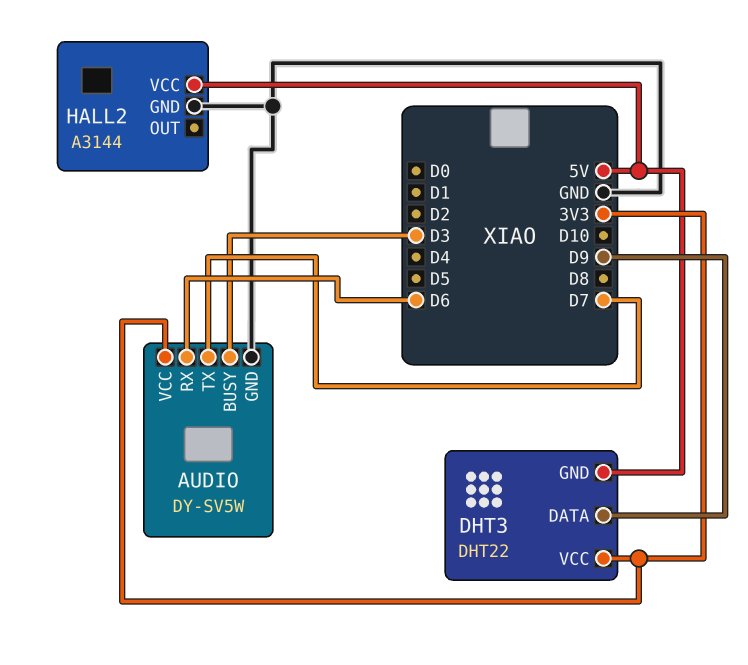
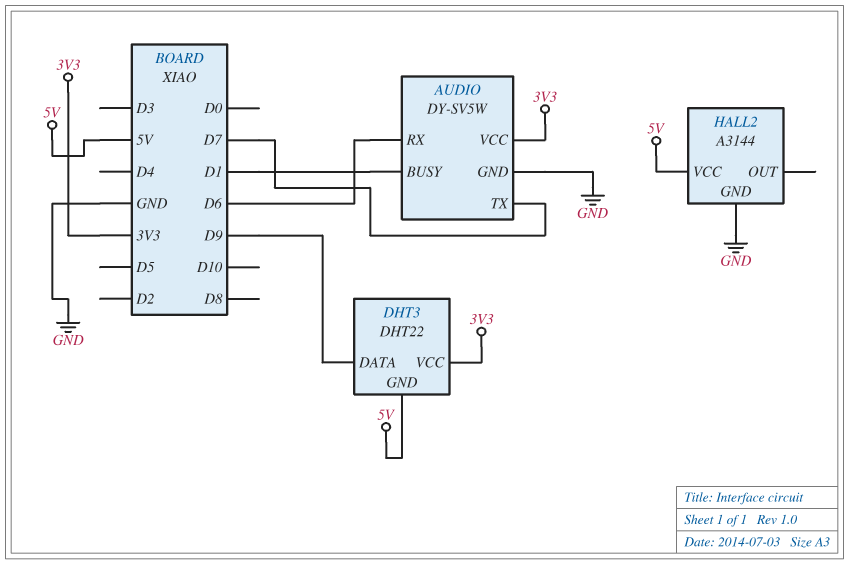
AUDIO pin BUSY: D3 -> D1

